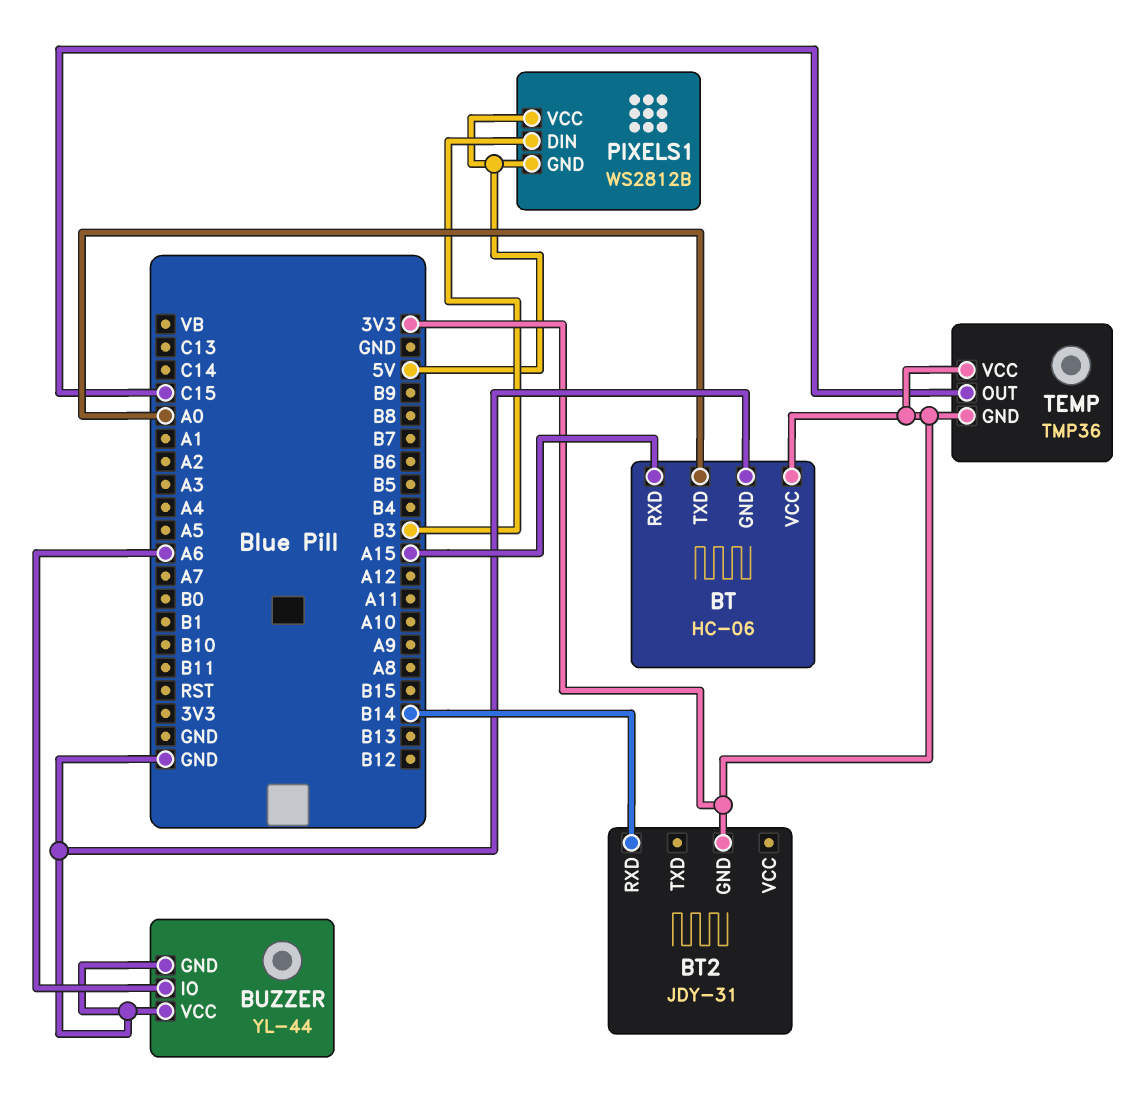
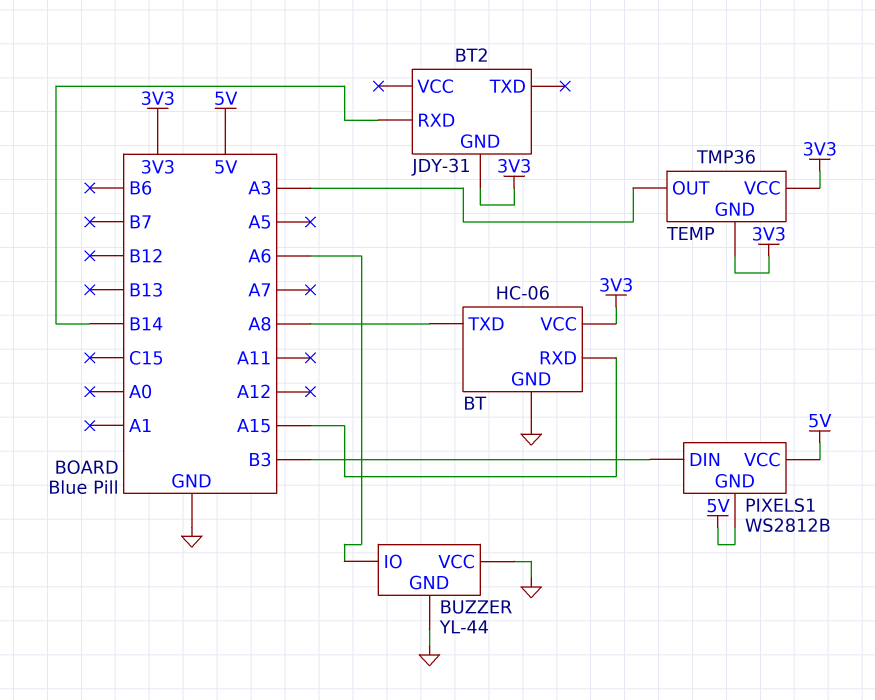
BT pin TXD: A0 -> A8
TEMP pin OUT: C15 -> A3

